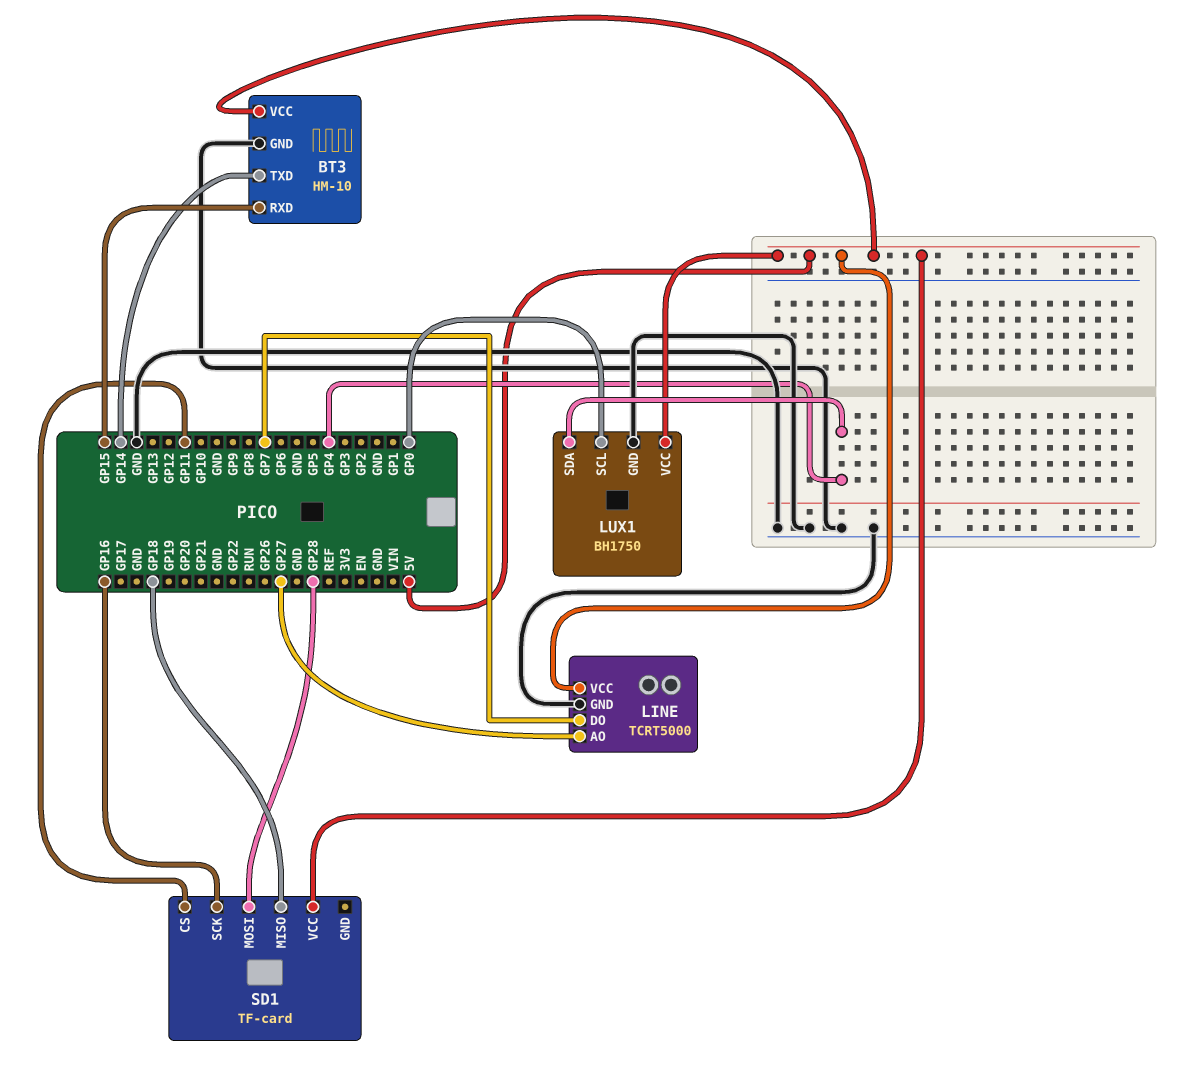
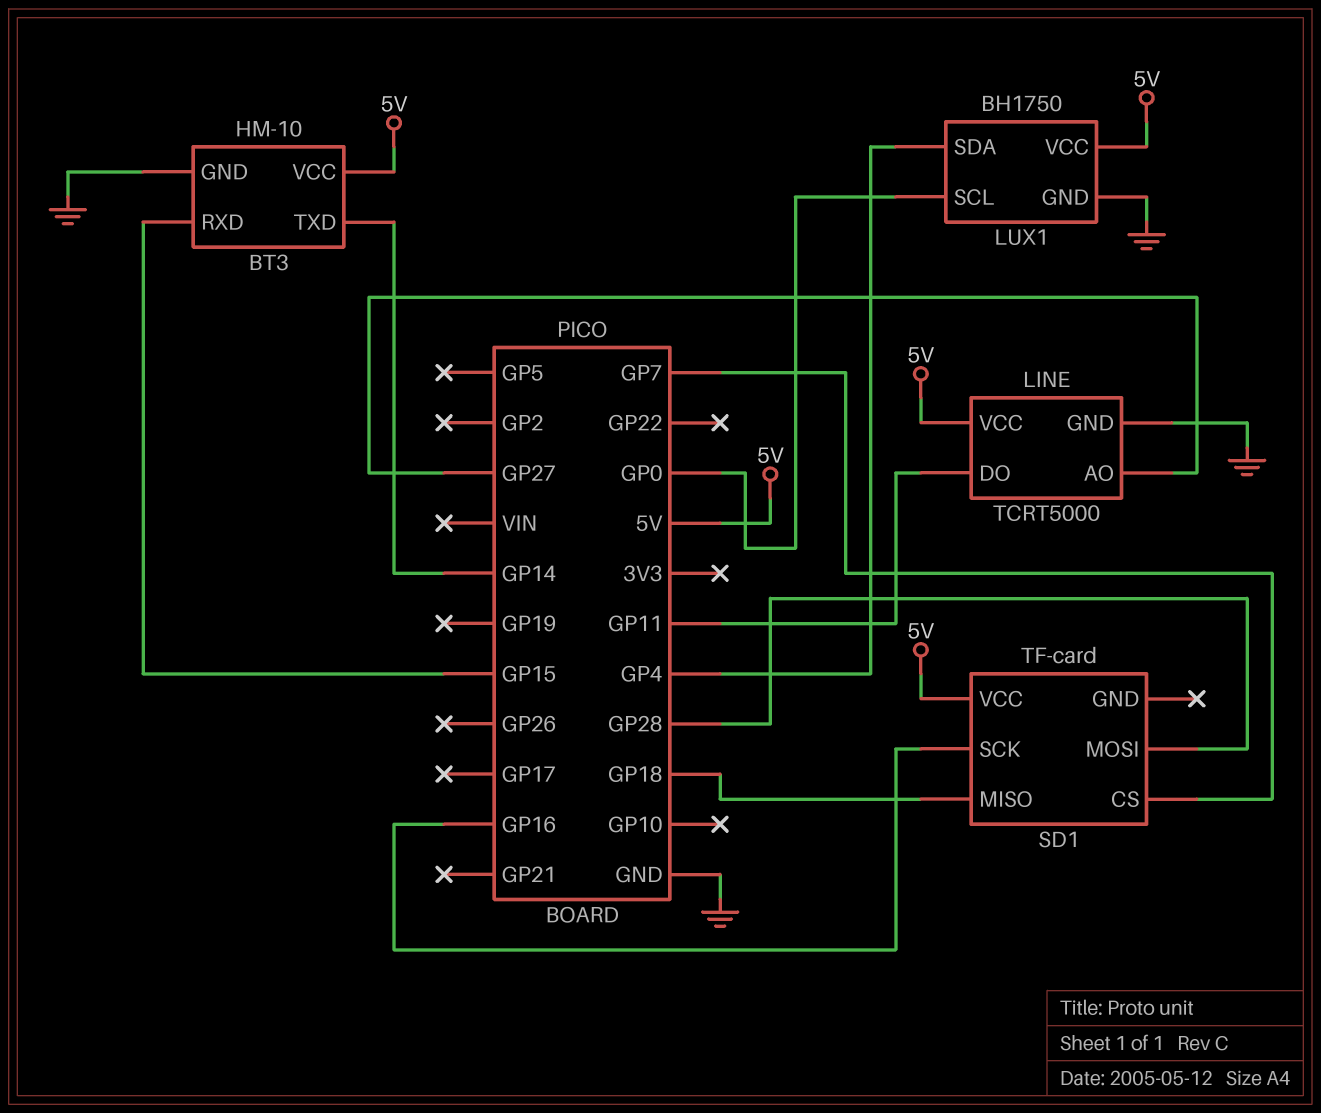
LINE pin DO: GP7 -> GP11
SD1 pin CS: GP11 -> GP7

